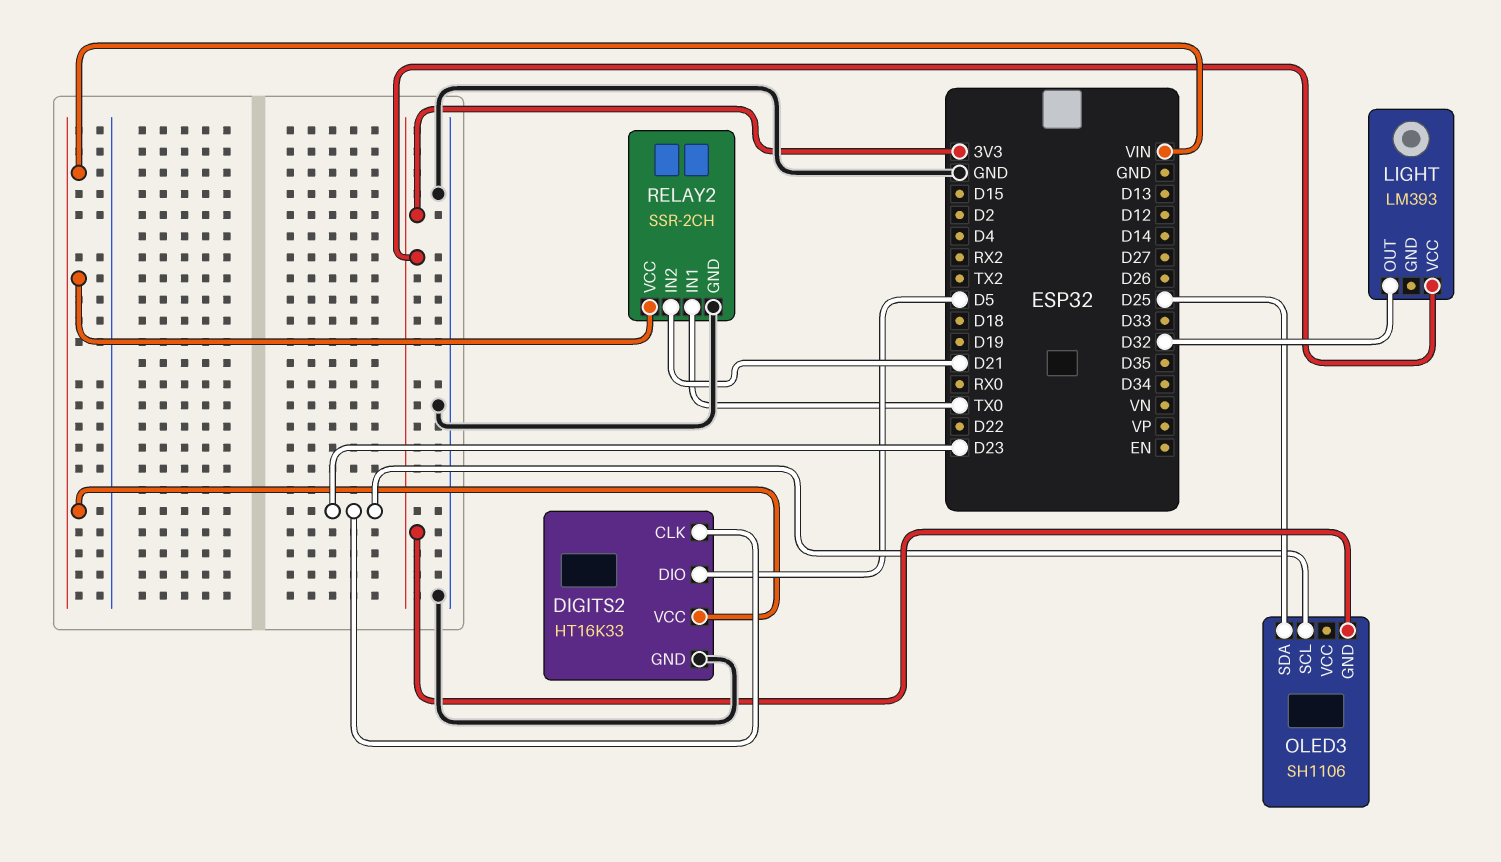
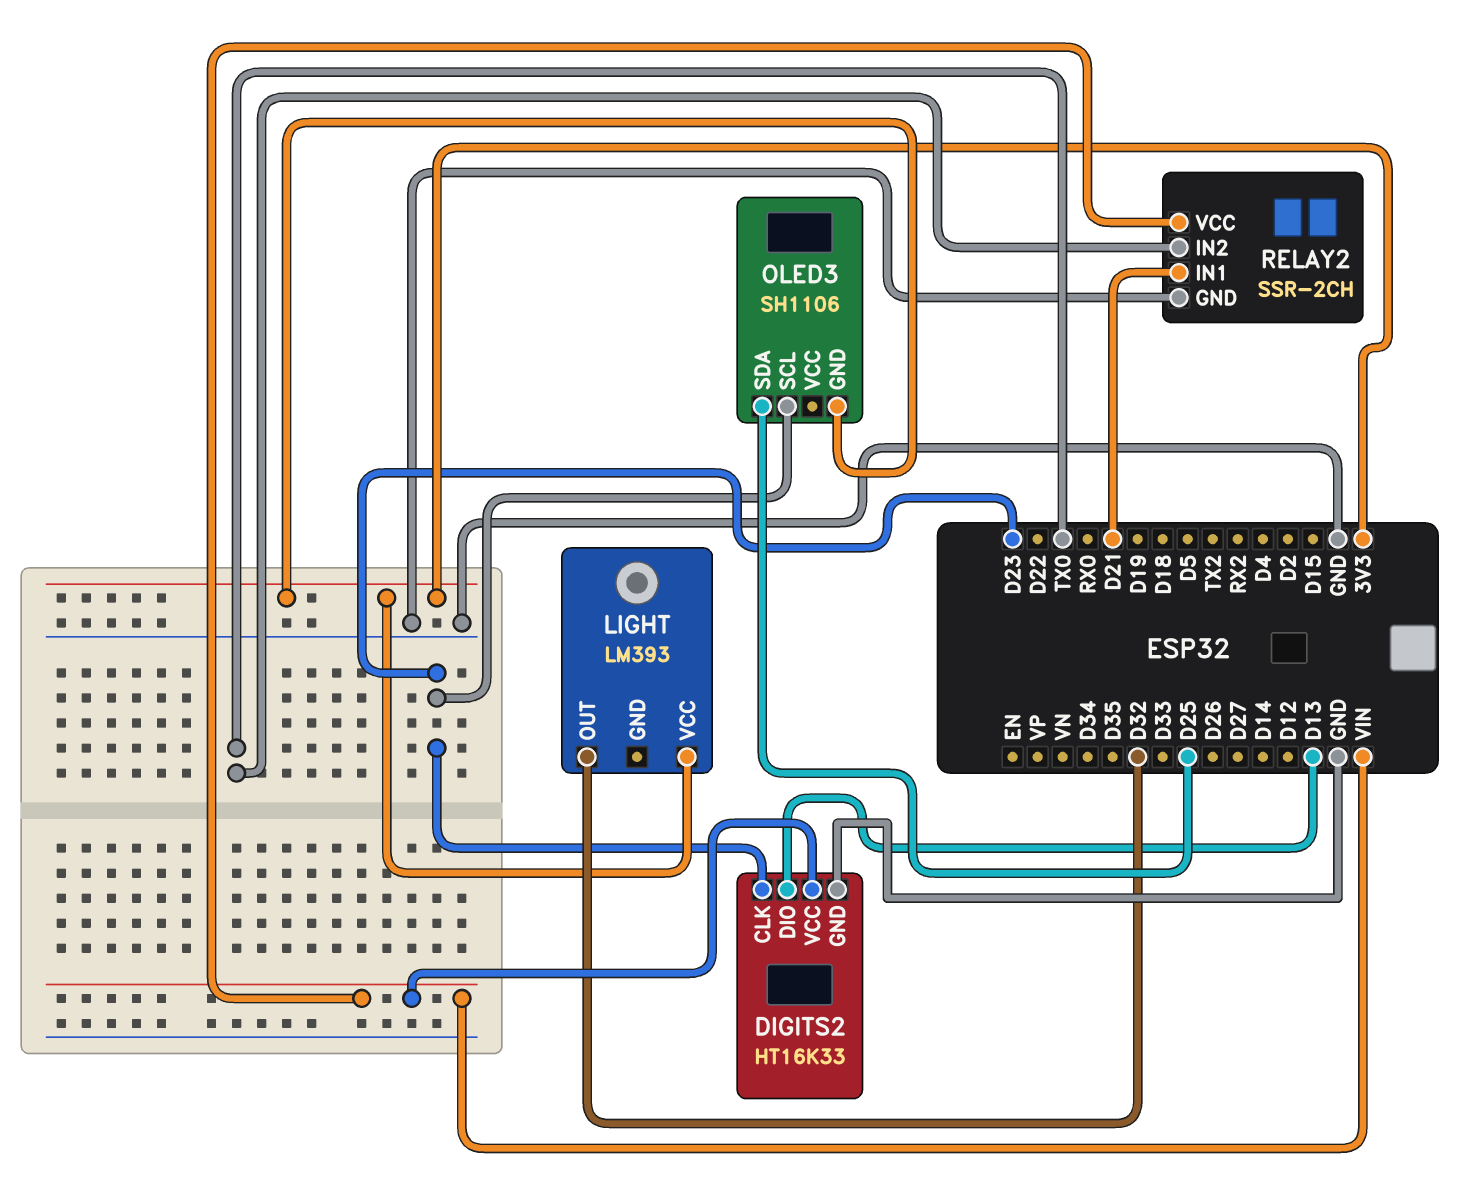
DIGITS2 pin DIO: D5 -> D13
RELAY2 pin IN1: TX0 -> D21
RELAY2 pin IN2: D21 -> TX0

